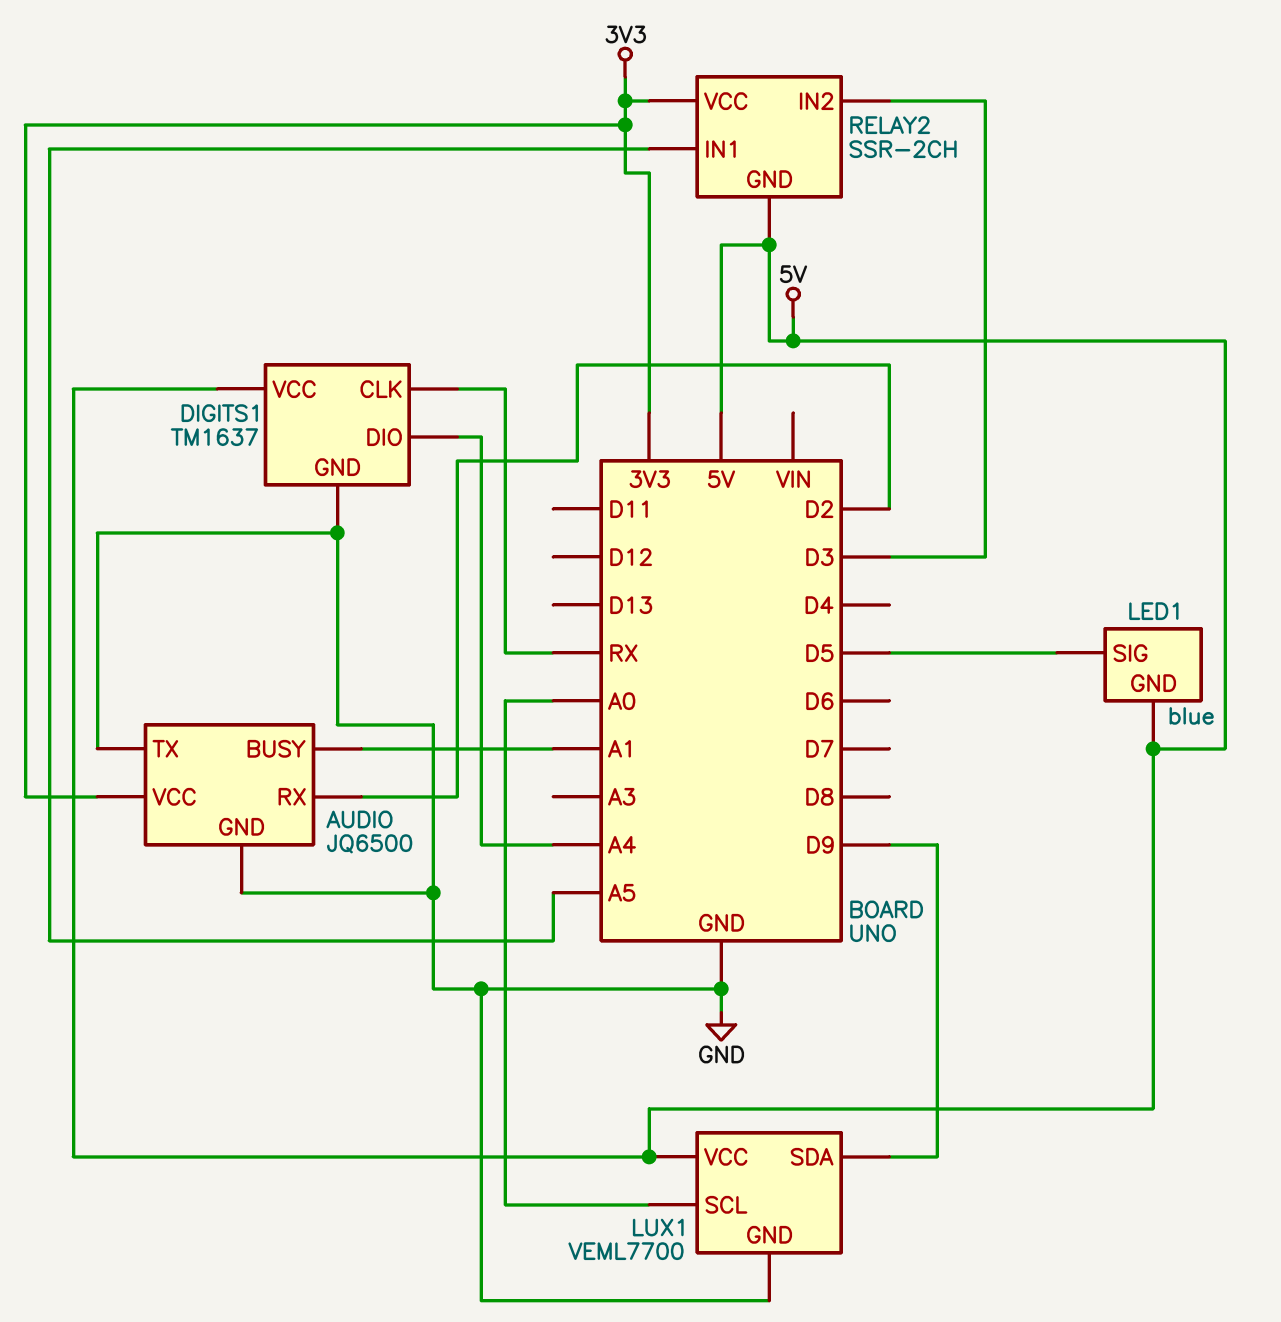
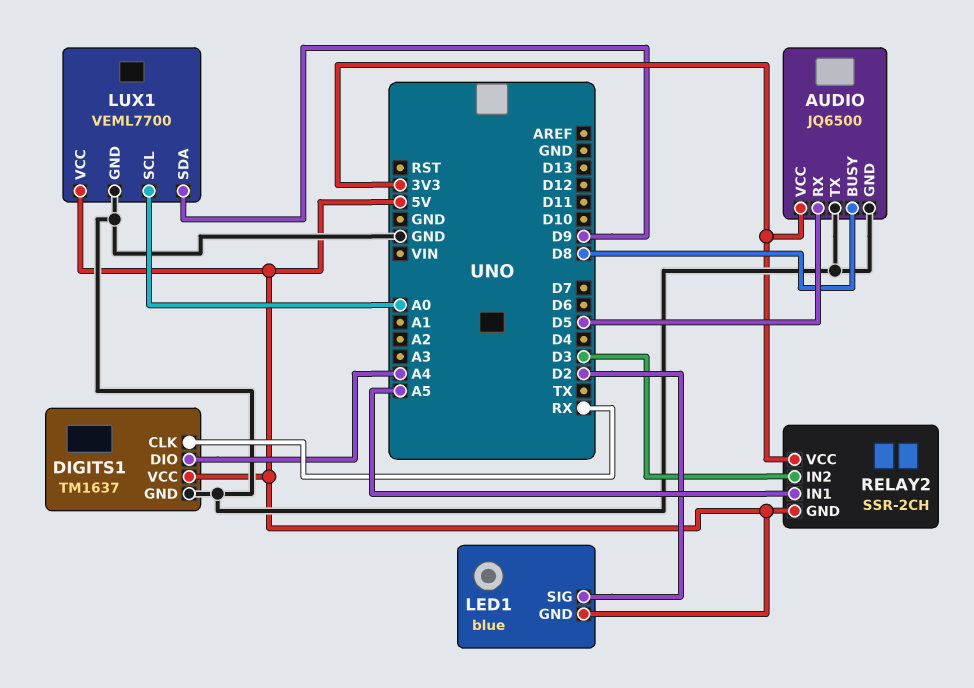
AUDIO pin BUSY: A1 -> D8
AUDIO pin RX: D2 -> D5
LED1 pin SIG: D5 -> D2

